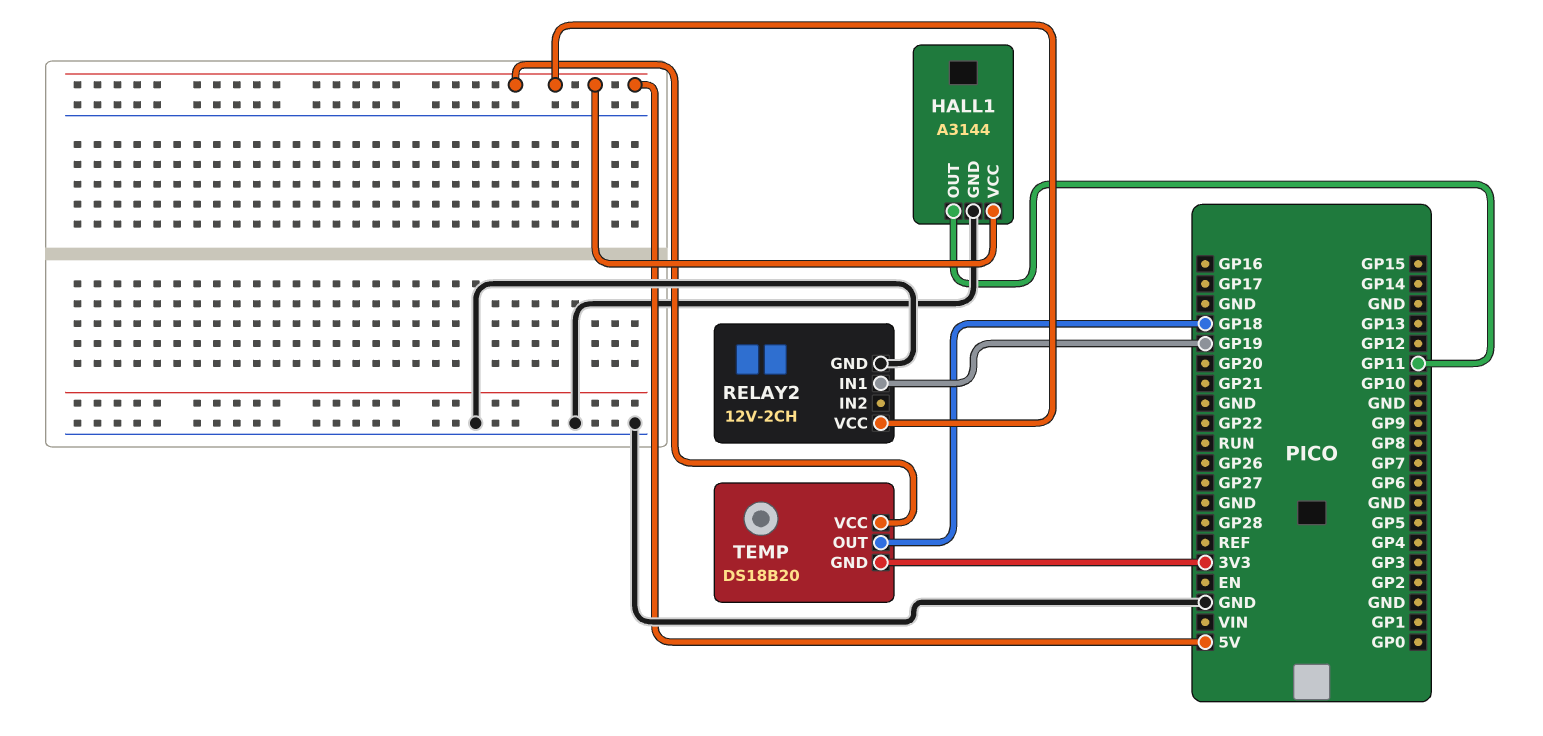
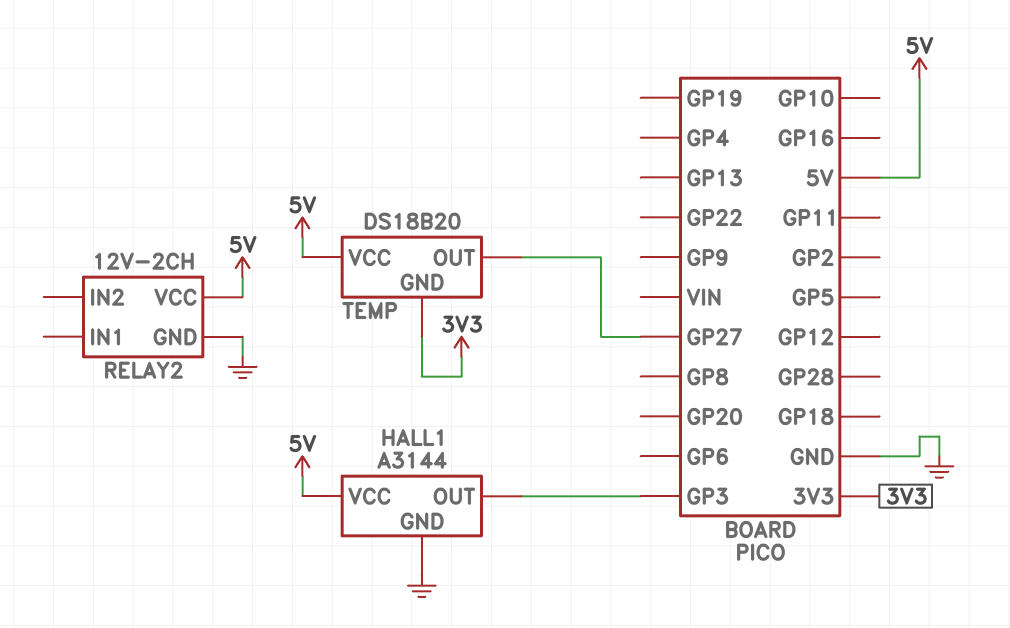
HALL1 pin OUT: GP11 -> GP3
RELAY2 pin IN1: GP19 -> none
TEMP pin OUT: GP18 -> GP27

